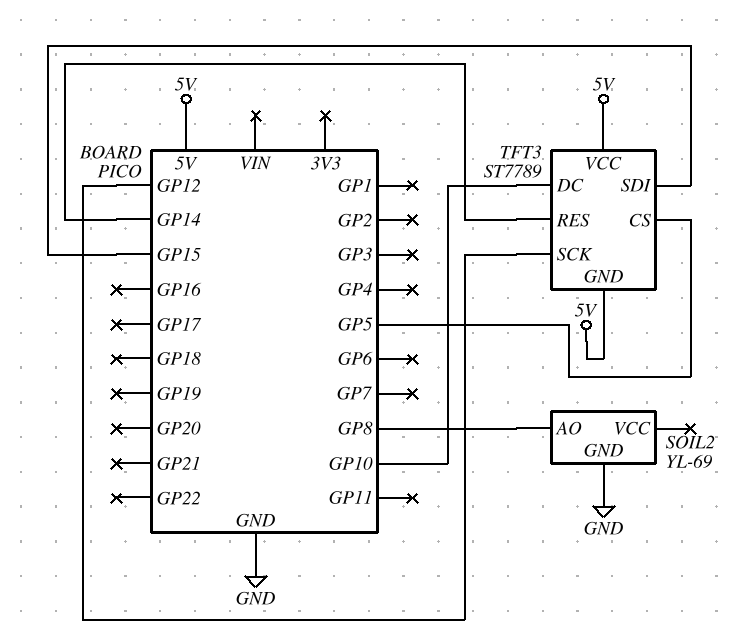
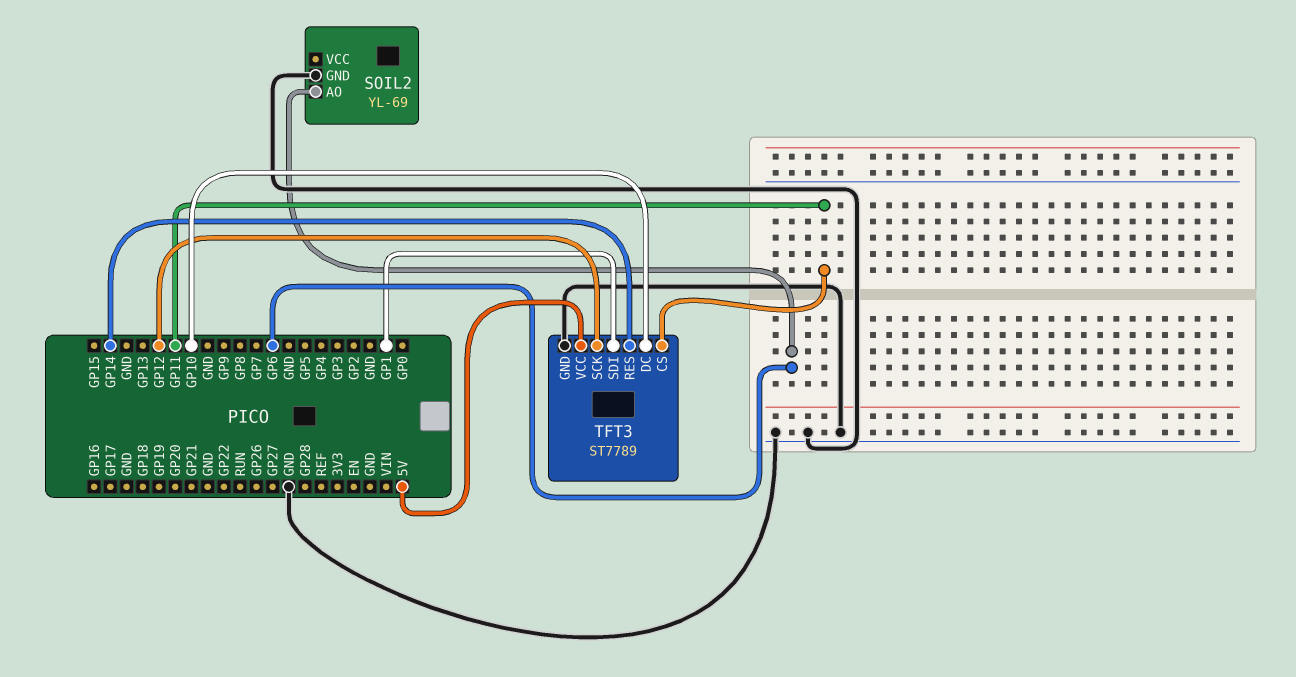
SOIL2 pin AO: GP8 -> GP6
TFT3 pin CS: GP5 -> GP11
TFT3 pin GND: 5V -> GND
TFT3 pin SDI: GP15 -> GP1

